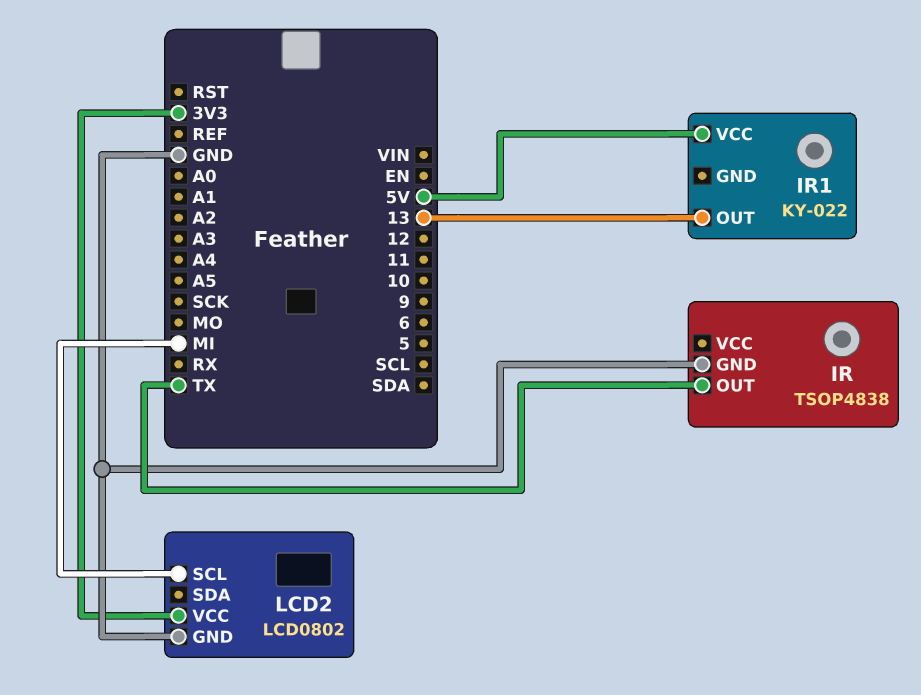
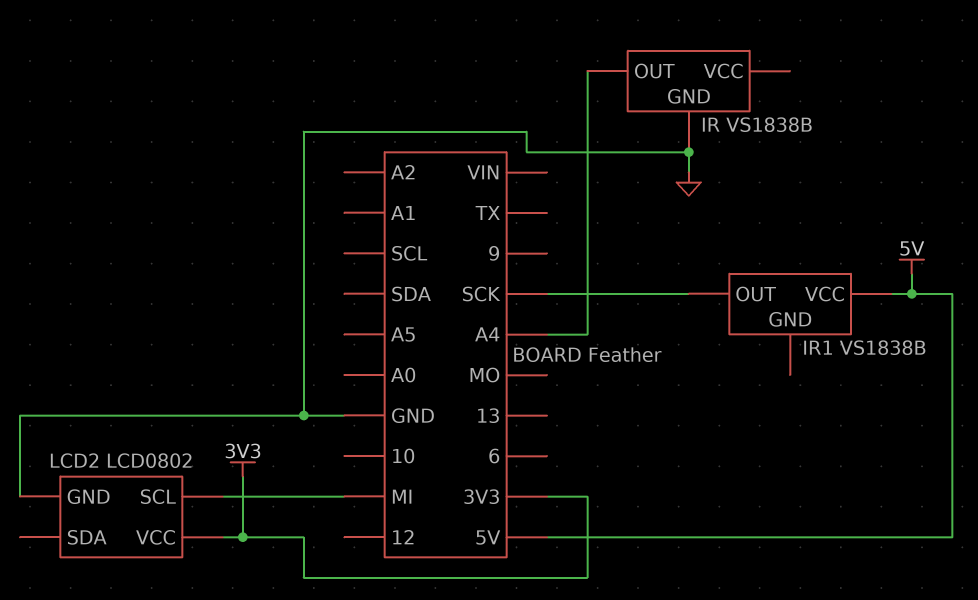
IR: TSOP4838 -> VS1838B
IR pin OUT: TX -> A4
IR1: KY-022 -> VS1838B
IR1 pin OUT: 13 -> SCK

